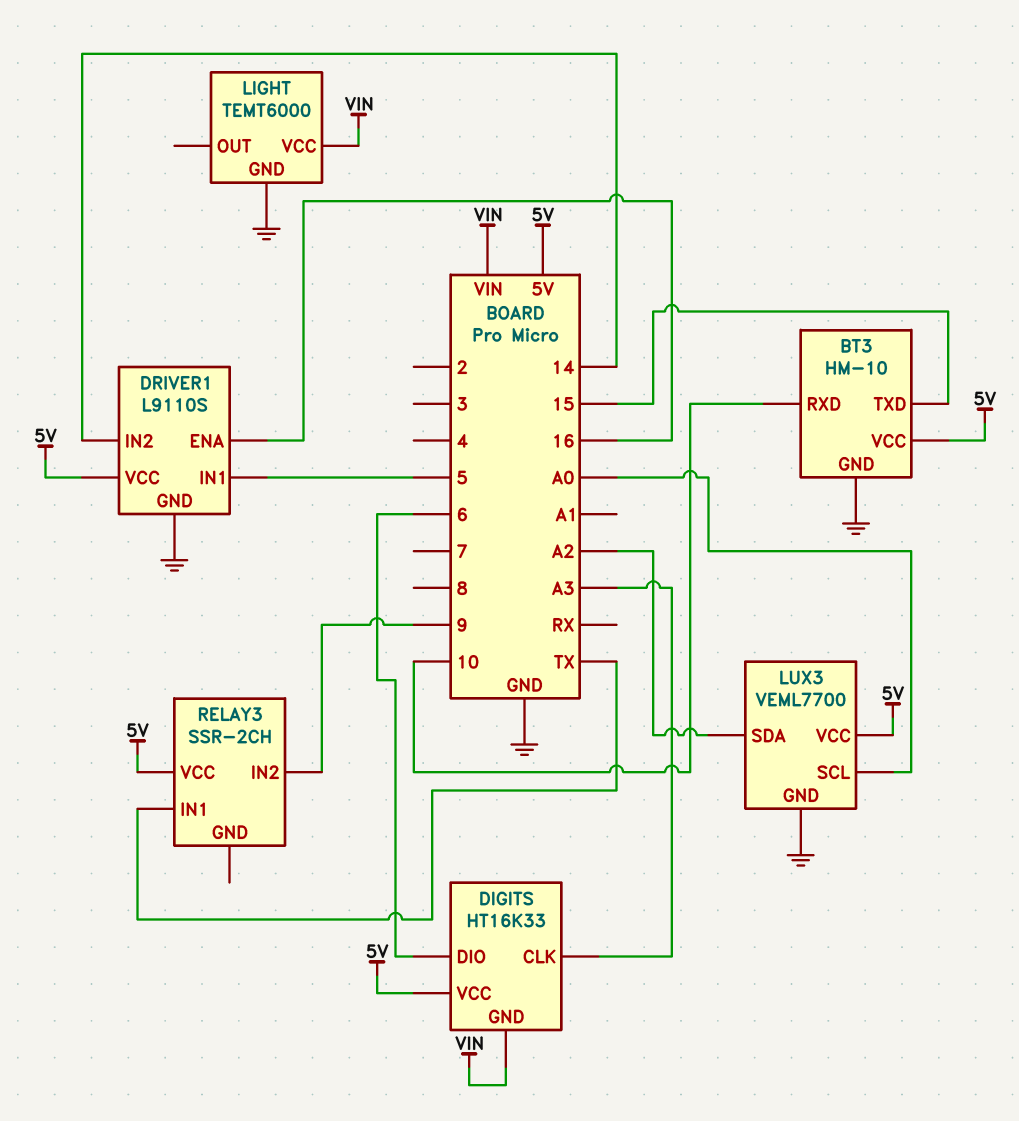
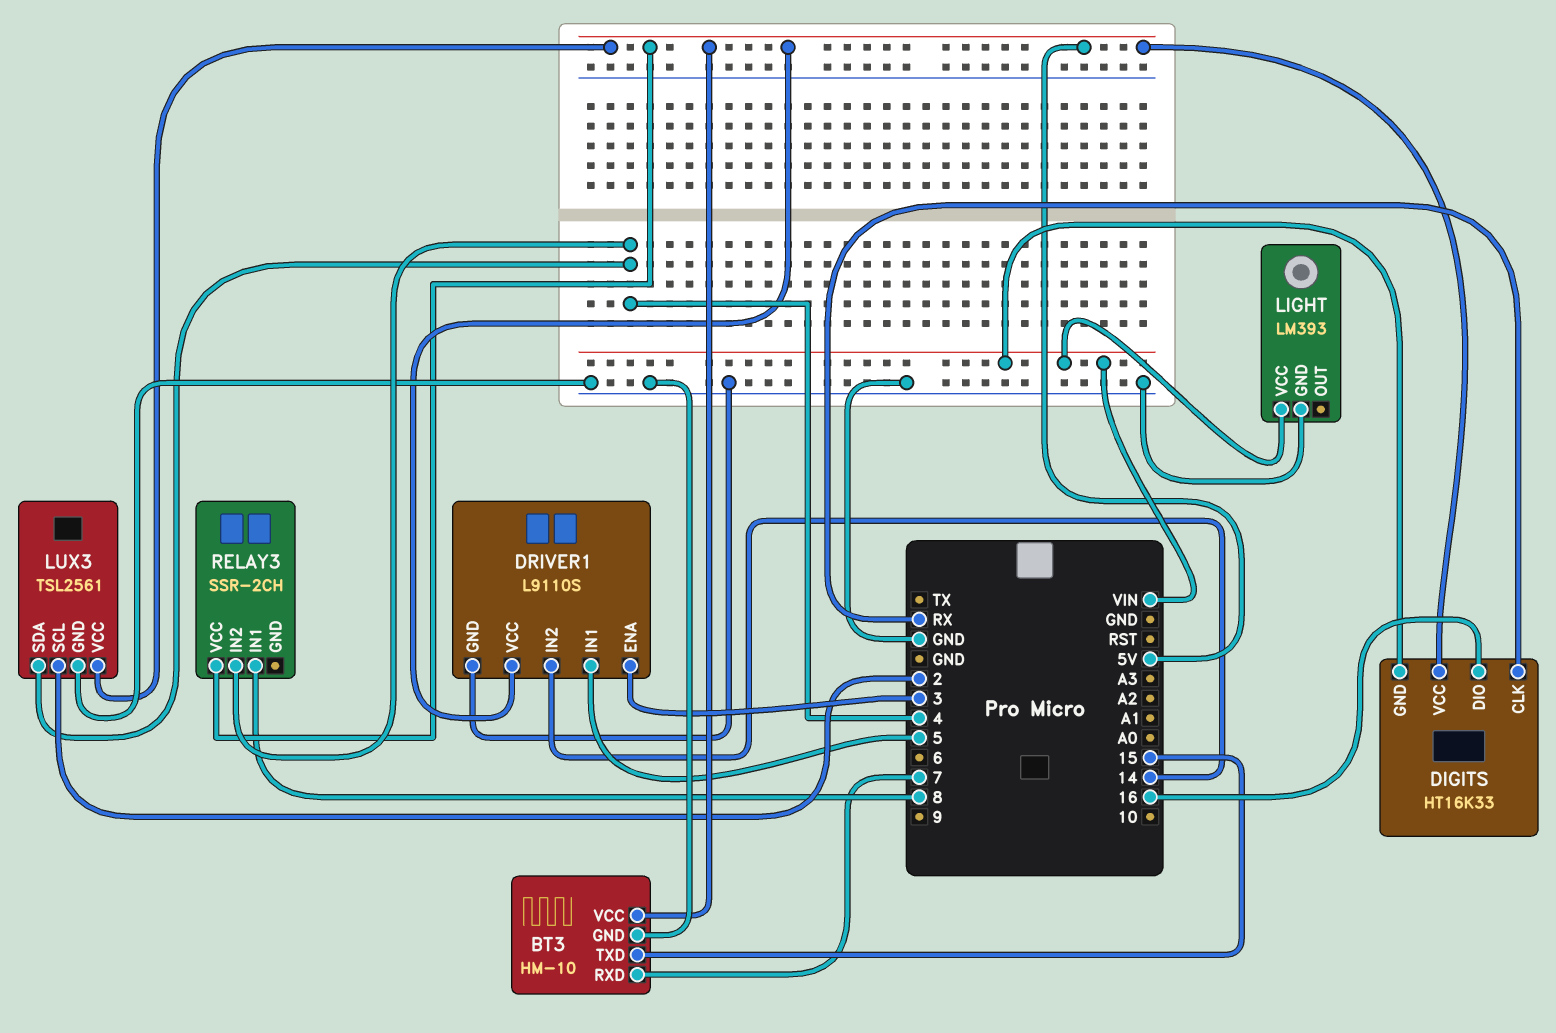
BT3 pin RXD: 10 -> 7
DIGITS pin CLK: A3 -> RX
DIGITS pin DIO: 6 -> 16
DRIVER1 pin ENA: 16 -> 3
LIGHT: TEMT6000 -> LM393
LUX3: VEML7700 -> TSL2561
LUX3 pin SCL: A0 -> 2
LUX3 pin SDA: A2 -> 4
RELAY3 pin IN1: TX -> 8
RELAY3 pin IN2: 9 -> 4

